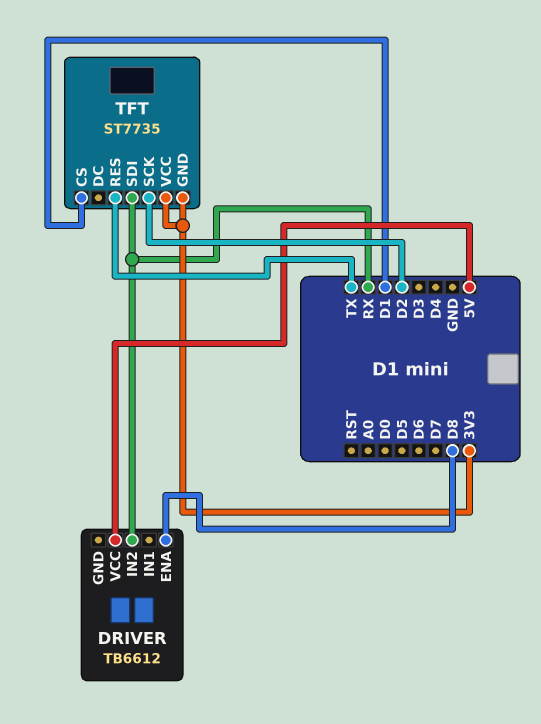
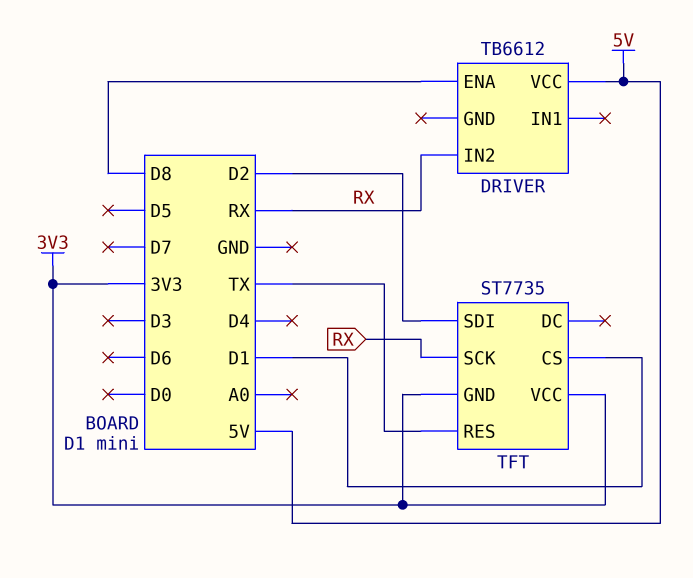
TFT pin SCK: D2 -> RX
TFT pin SDI: RX -> D2

